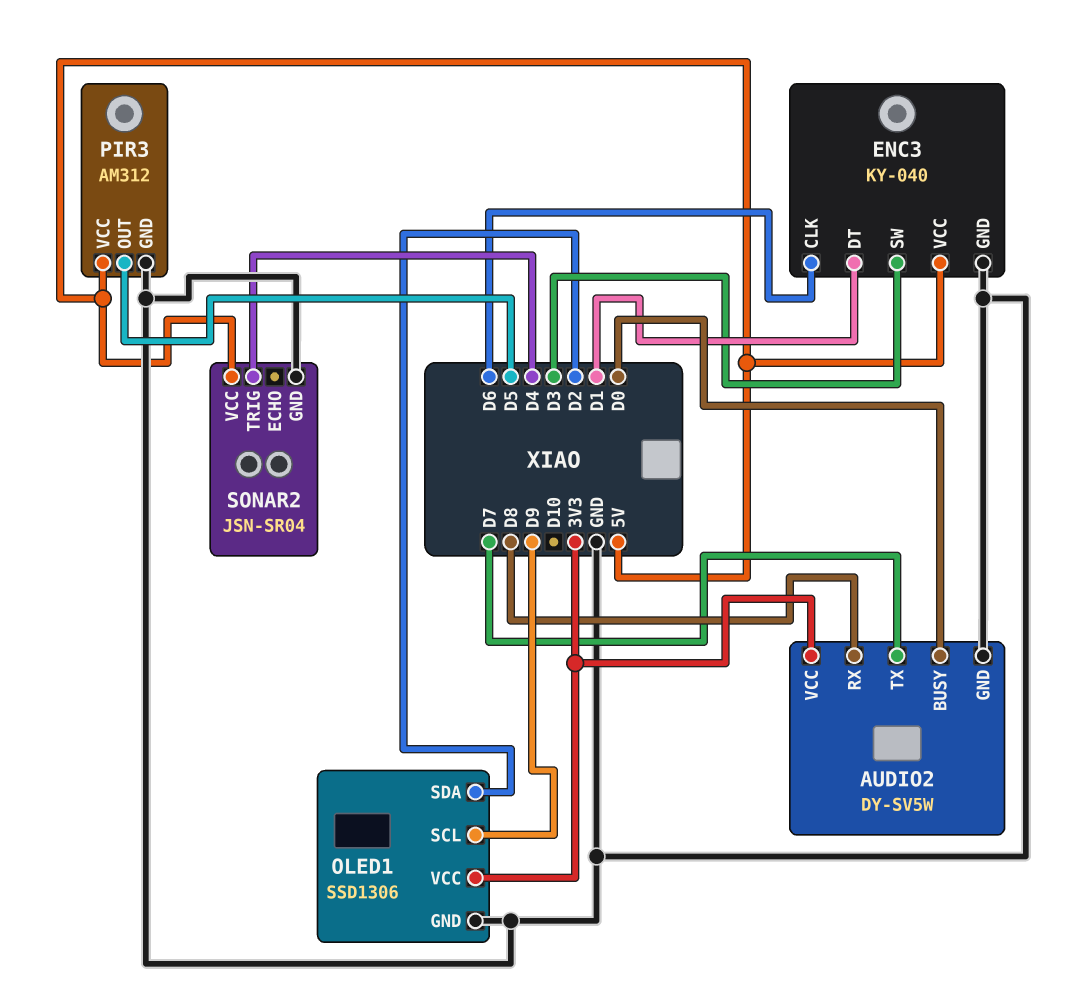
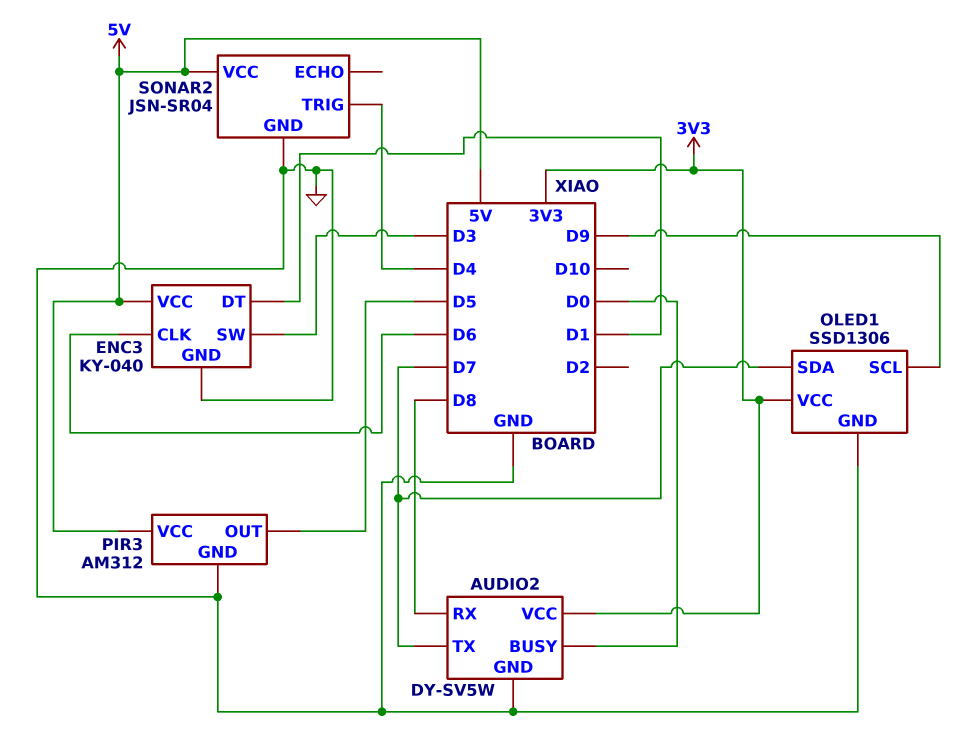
OLED1 pin SDA: D2 -> D7

